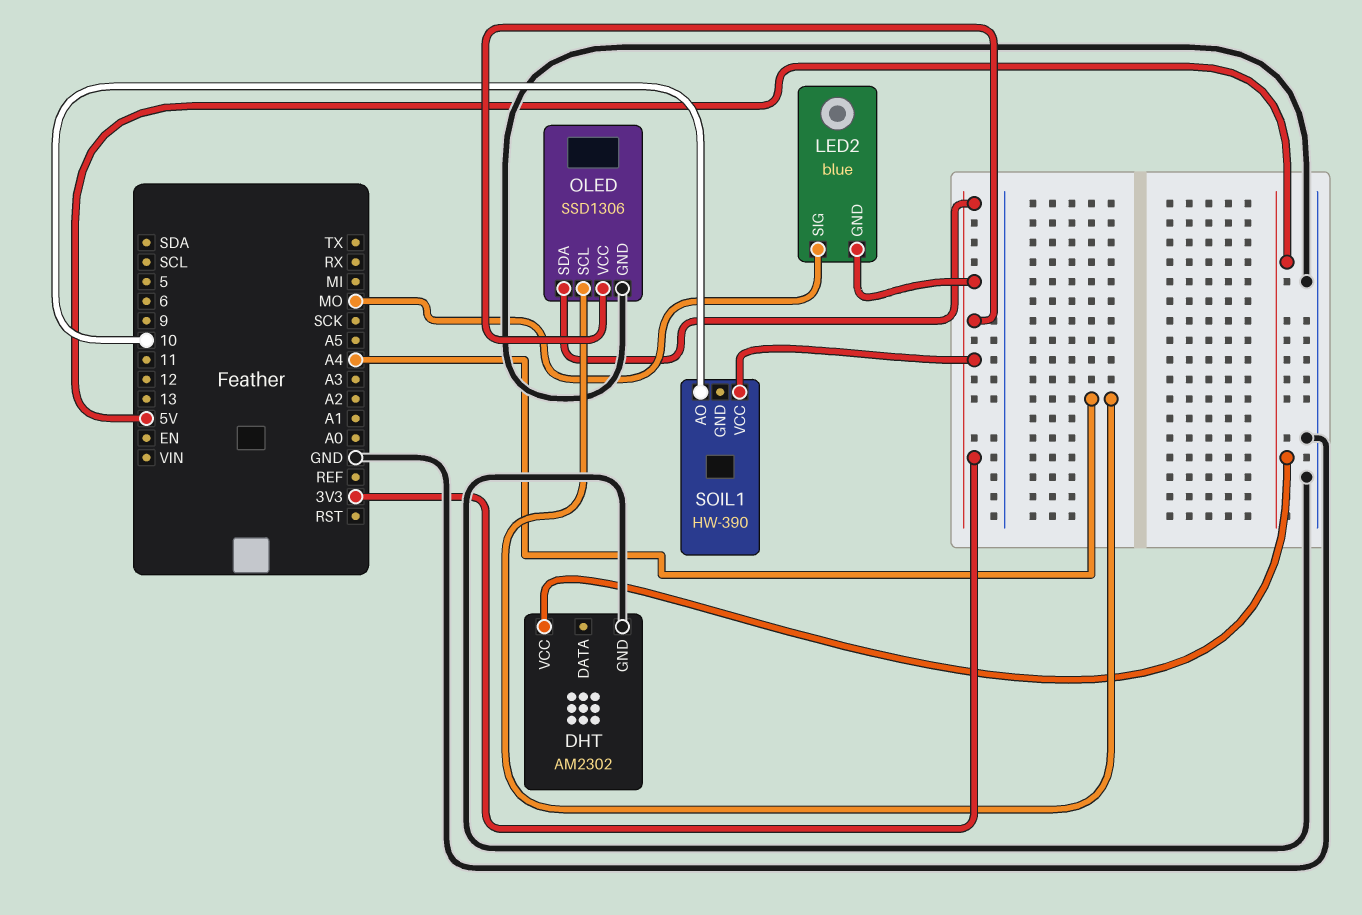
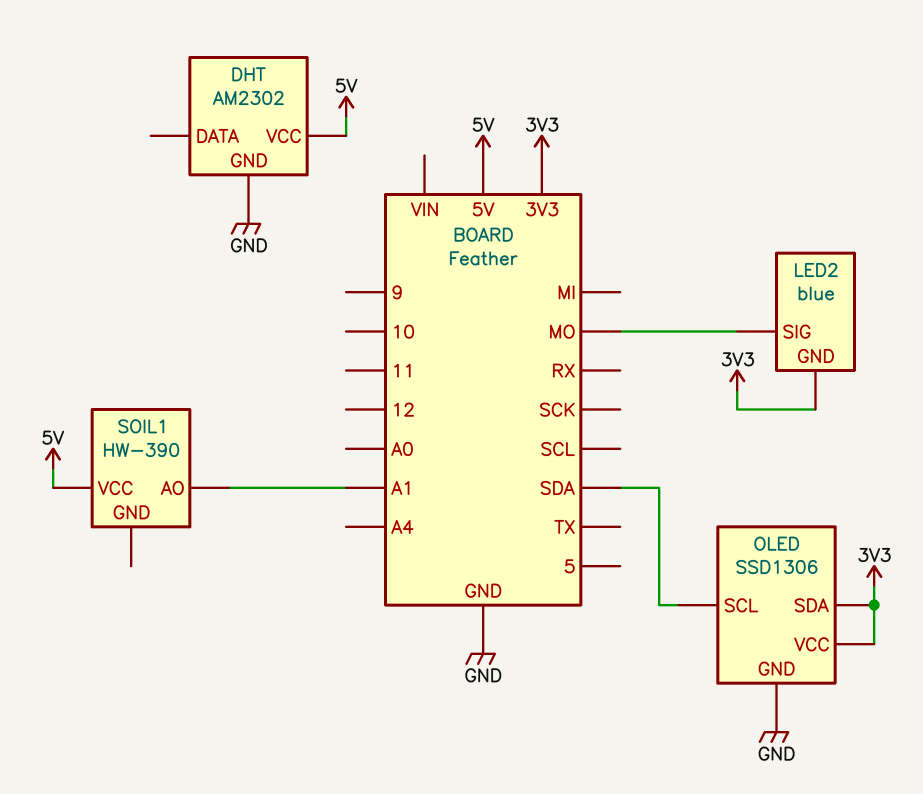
OLED pin SCL: A4 -> SDA
SOIL1 pin AO: 10 -> A1
SOIL1 pin VCC: 3V3 -> 5V

